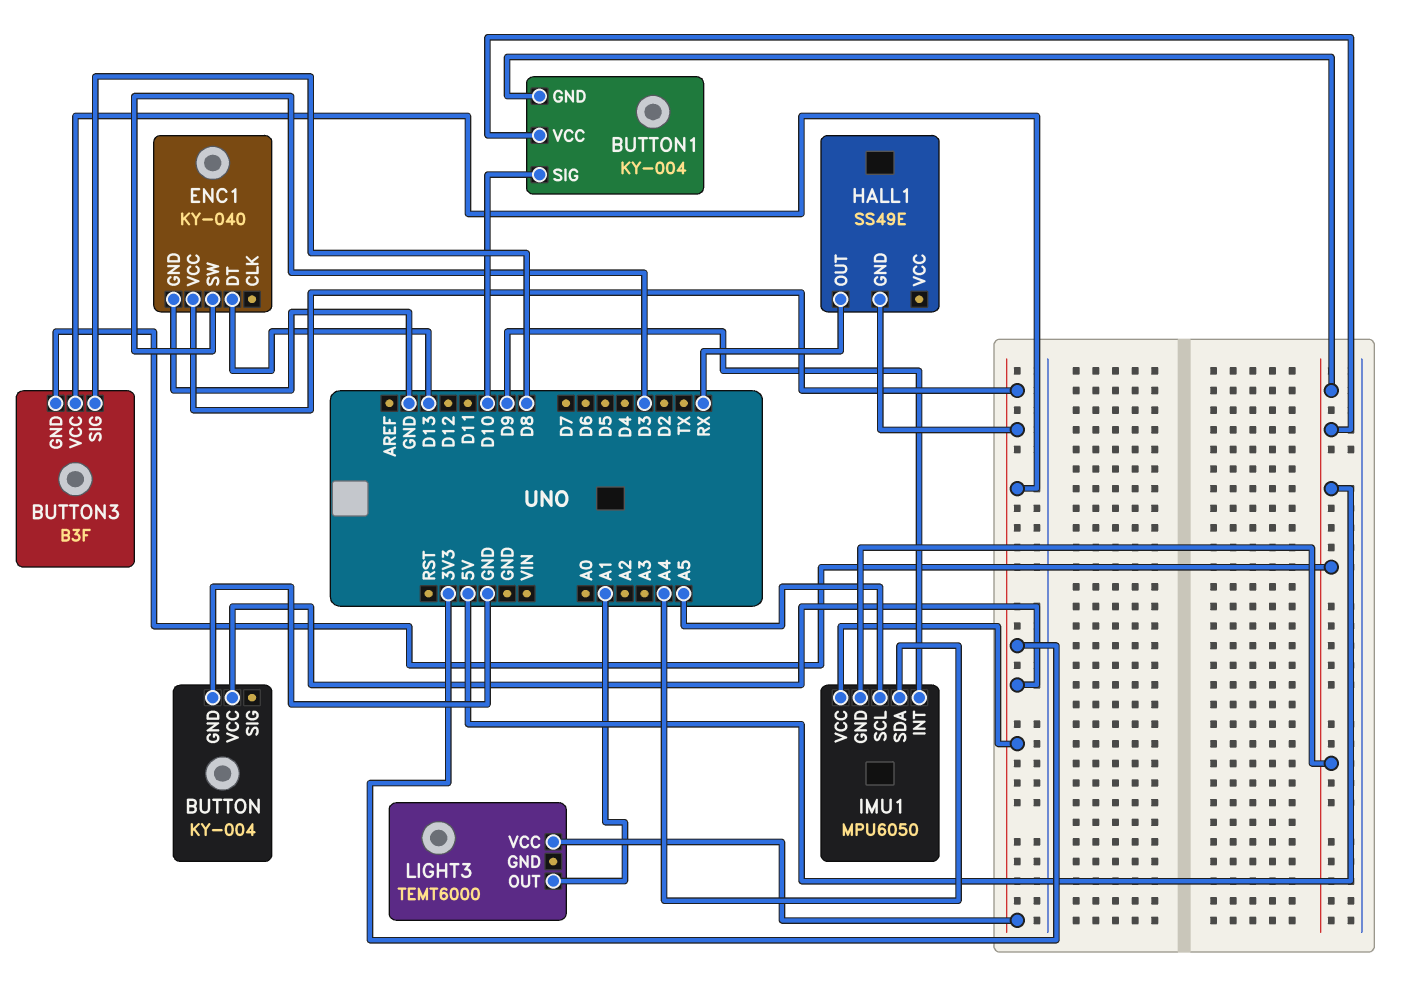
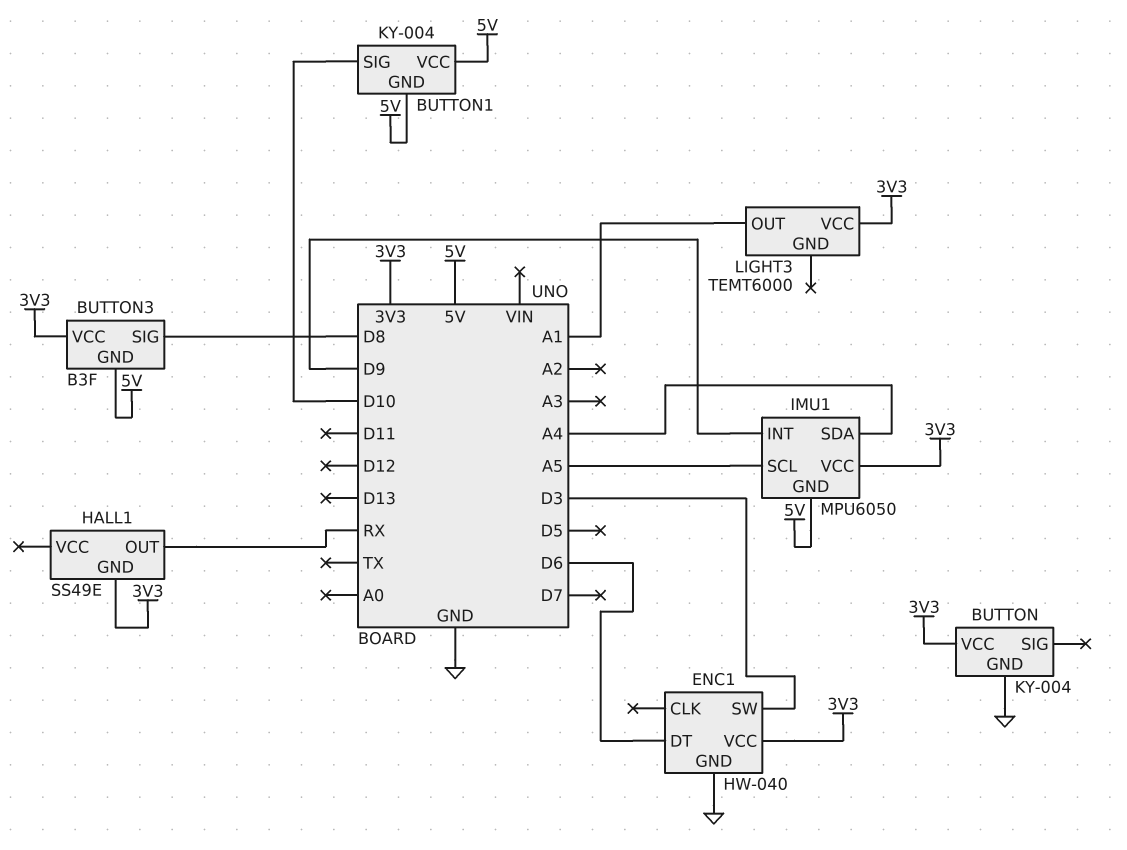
ENC1: KY-040 -> HW-040
ENC1 pin DT: D13 -> D6

